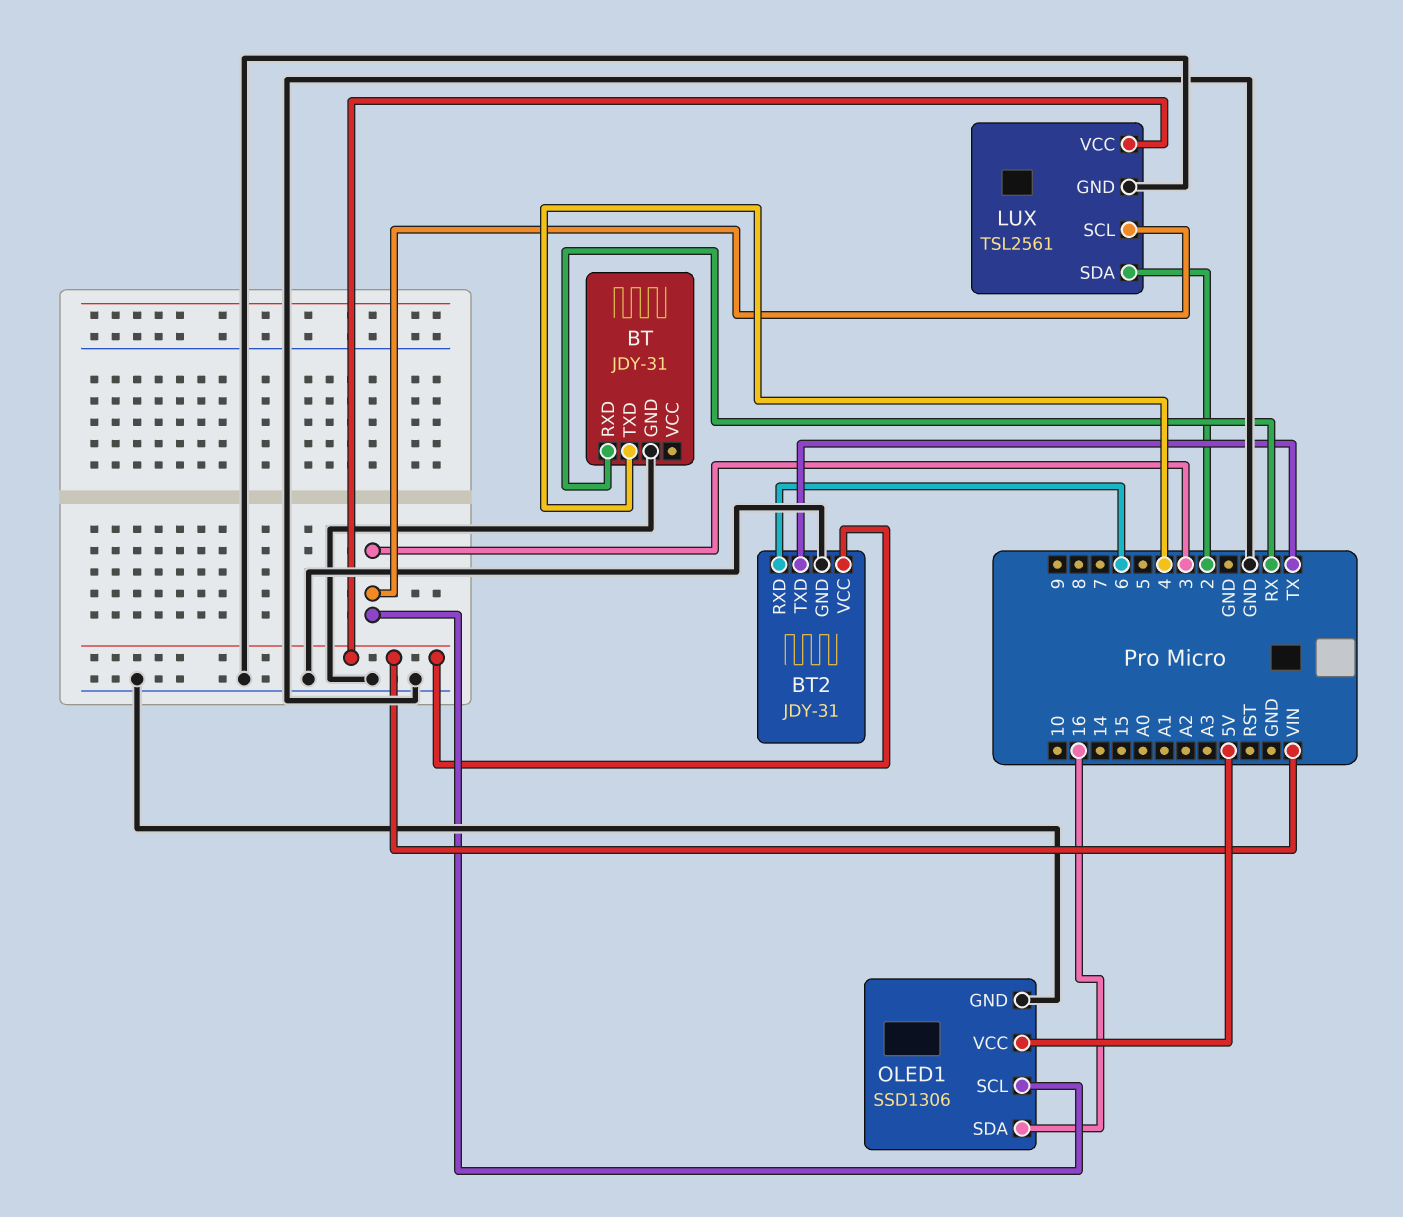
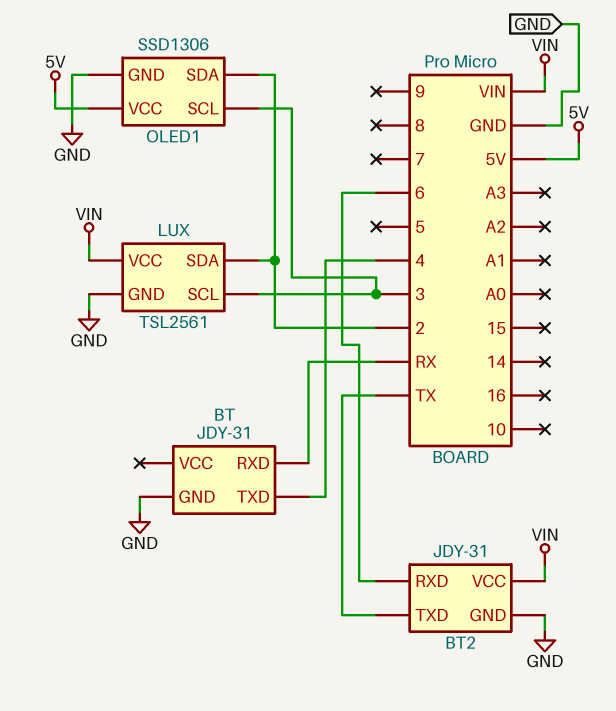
OLED1 pin SDA: 16 -> 2

